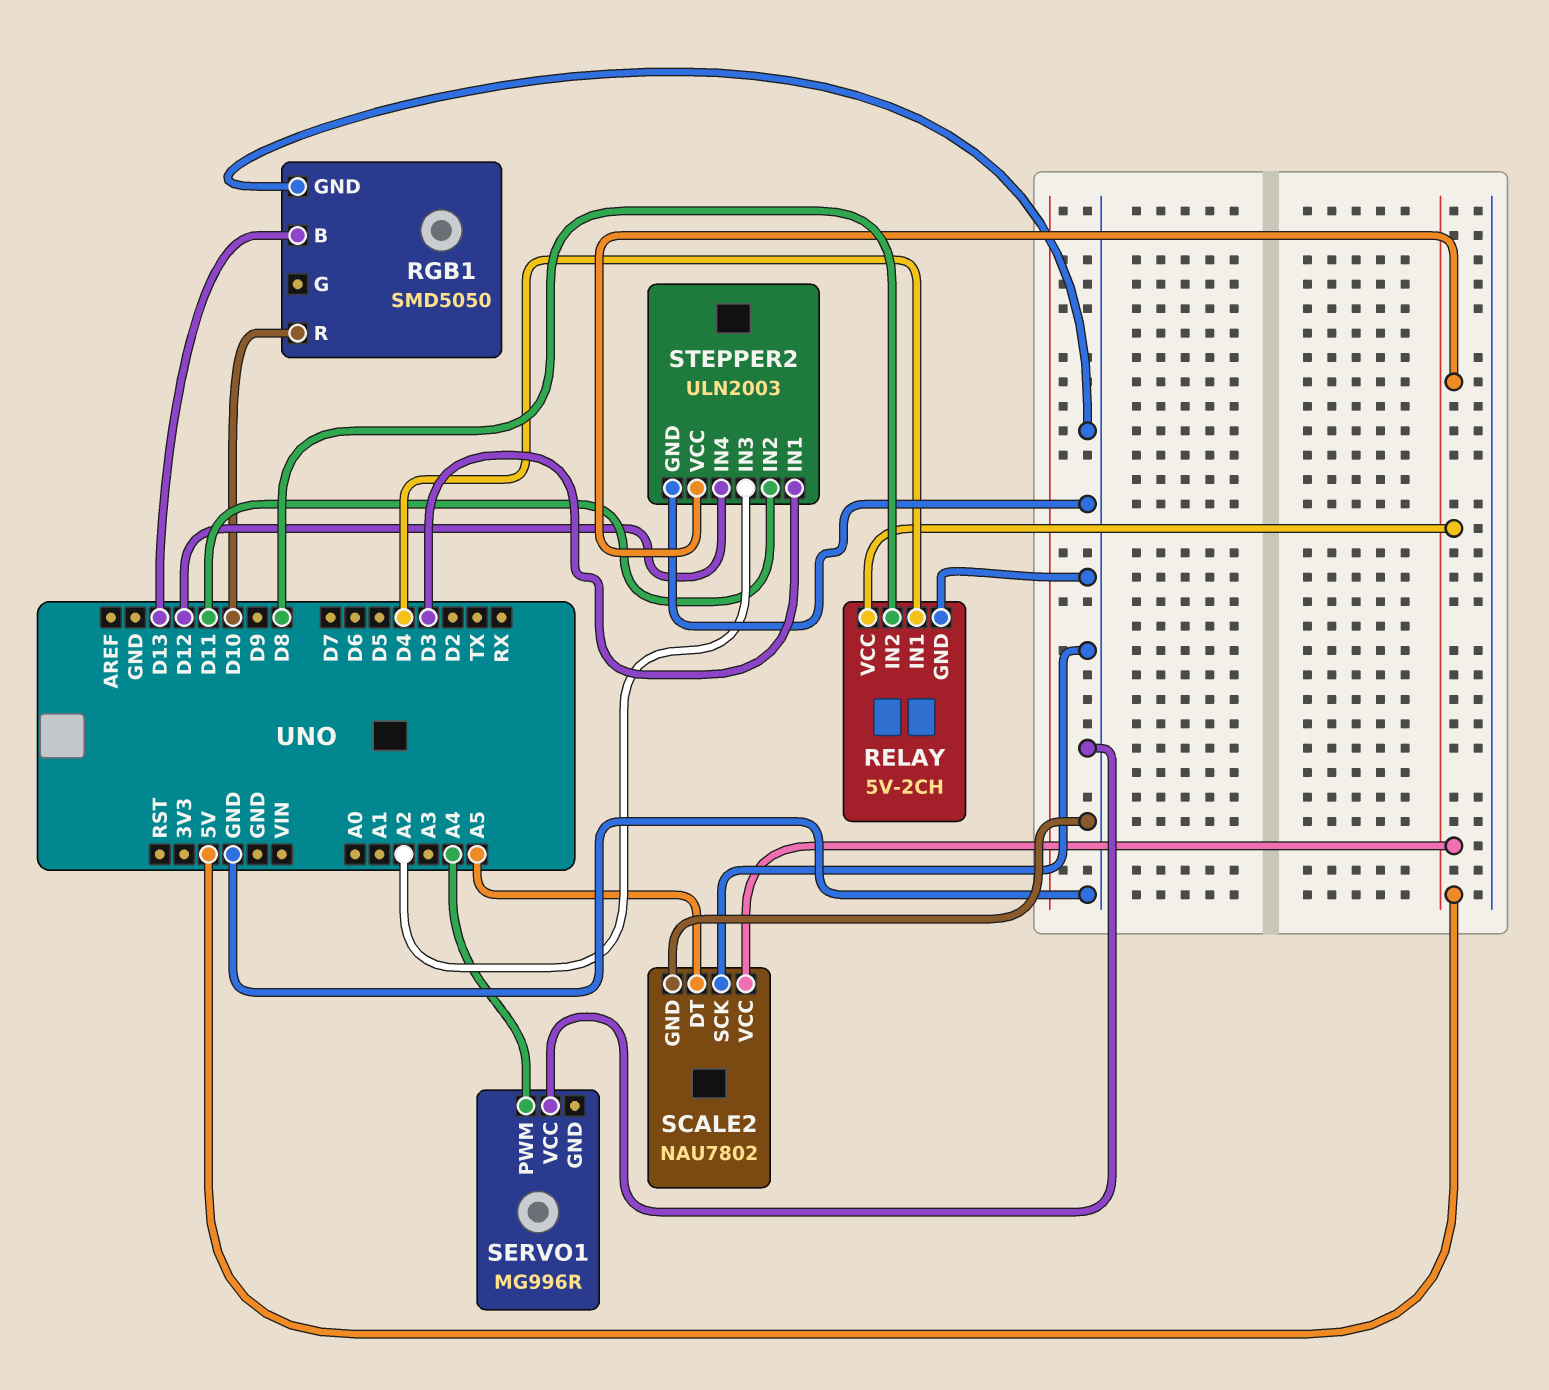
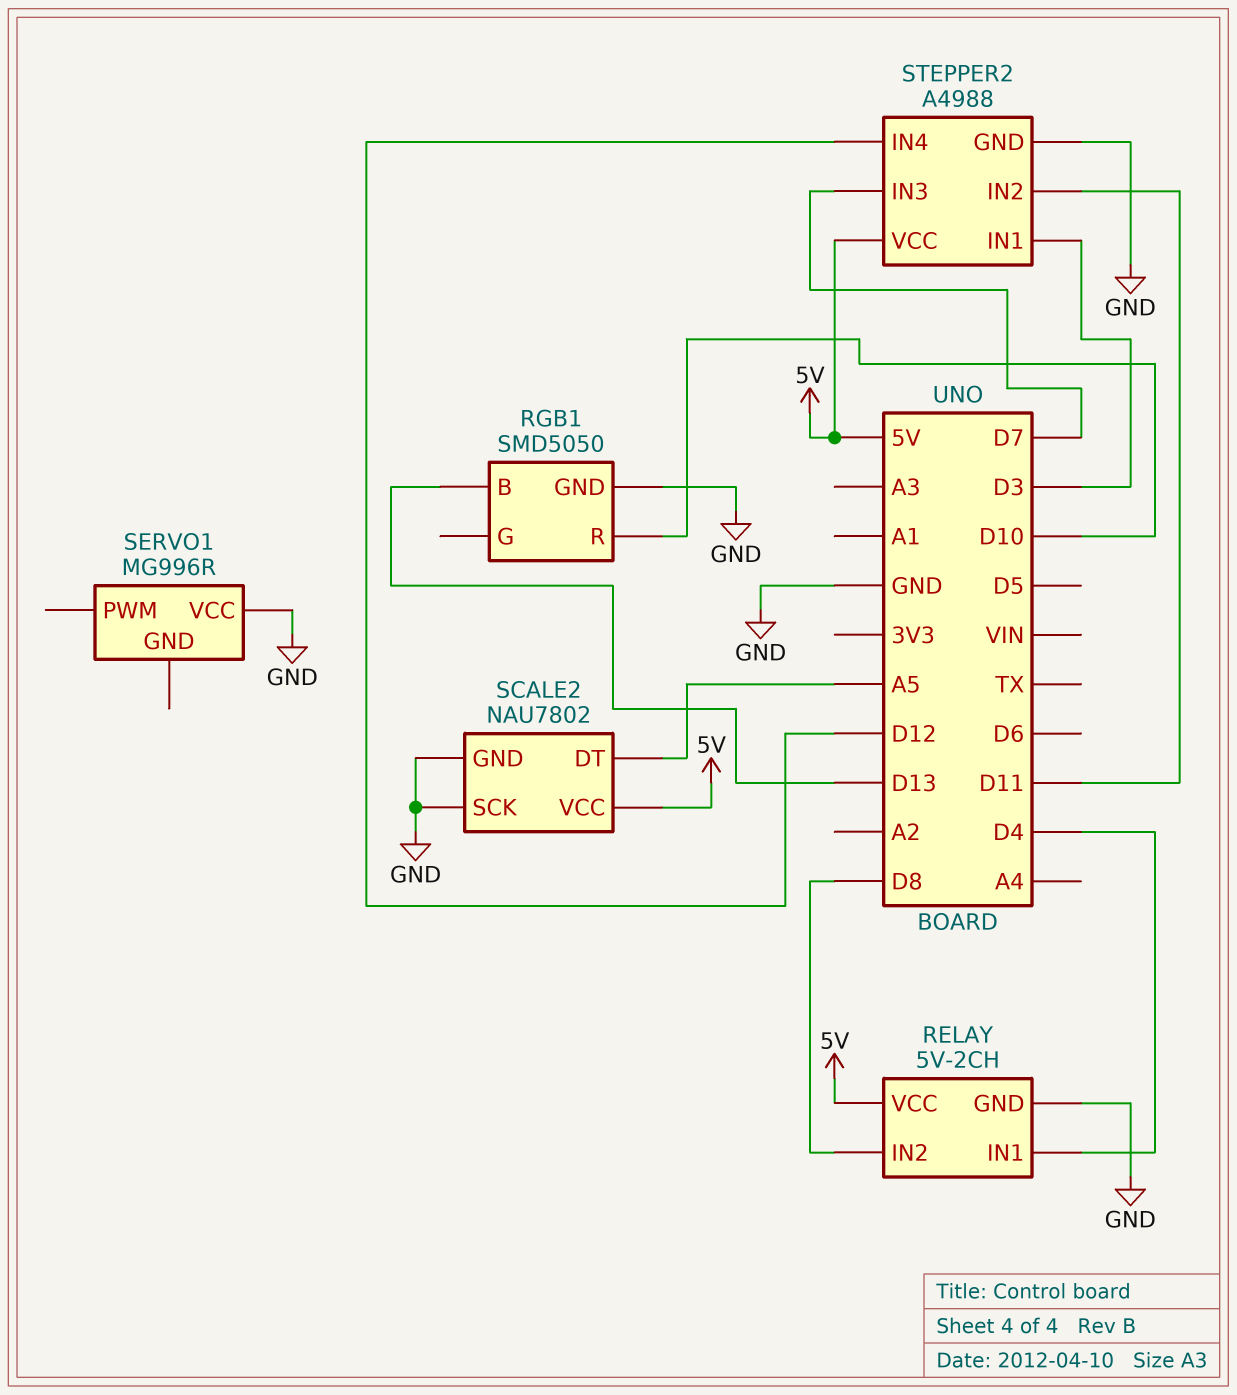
SERVO1 pin PWM: A4 -> none
STEPPER2: ULN2003 -> A4988
STEPPER2 pin IN3: A2 -> D7

